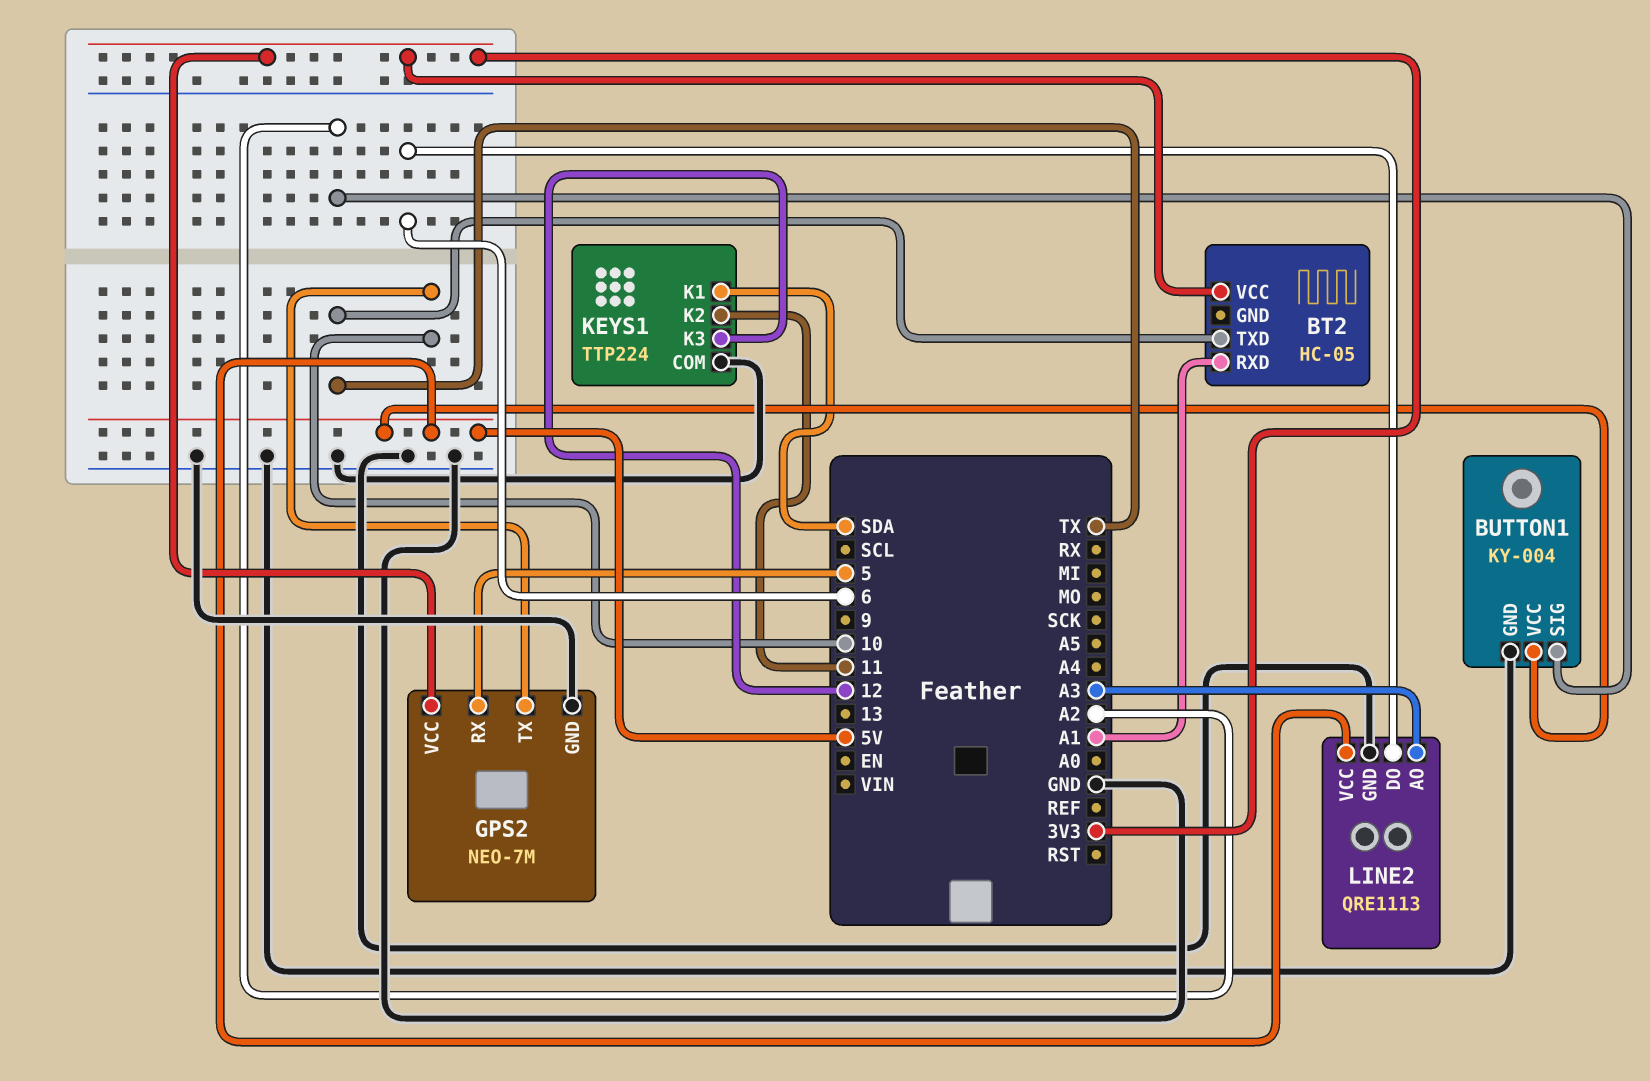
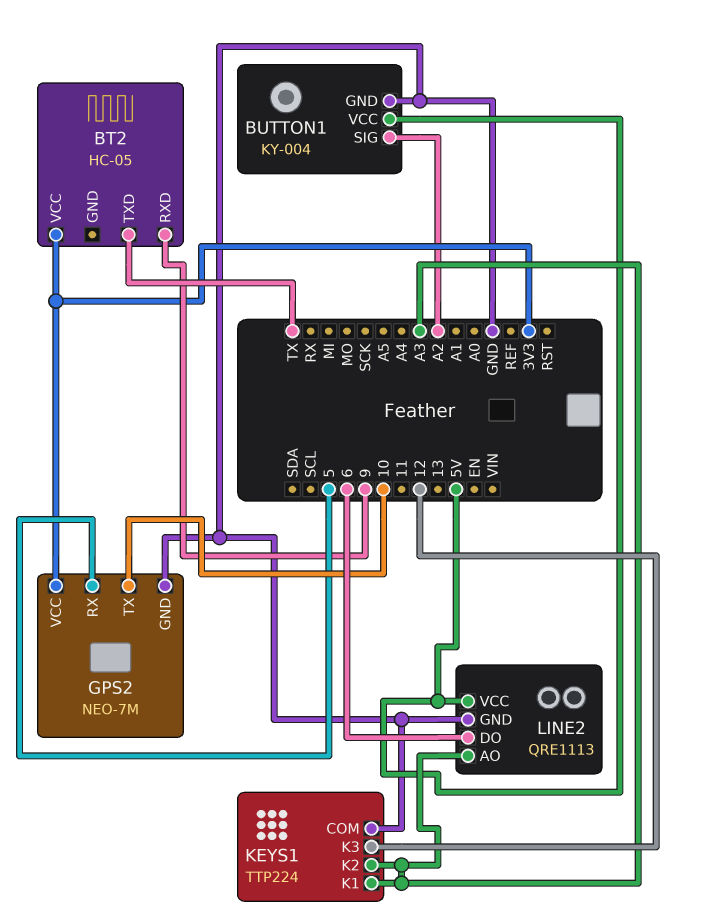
BT2 pin RXD: A1 -> 9
KEYS1 pin K1: SDA -> A3
KEYS1 pin K2: 11 -> A3

